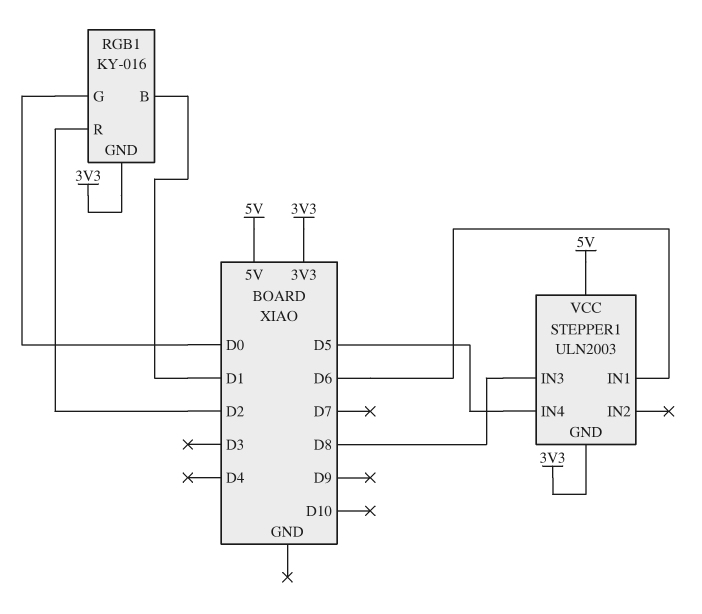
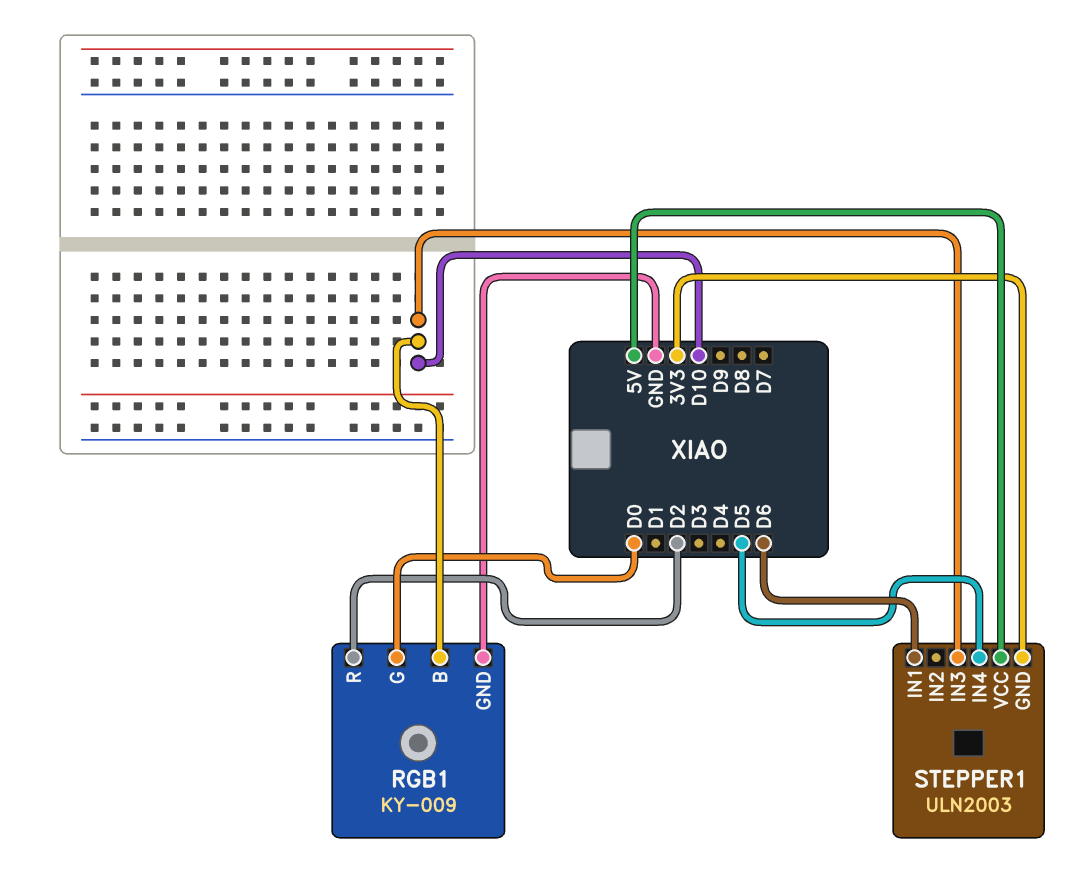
RGB1: KY-016 -> KY-009
RGB1 pin B: D1 -> D10
RGB1 pin GND: 3V3 -> GND
STEPPER1 pin IN3: D8 -> D10

